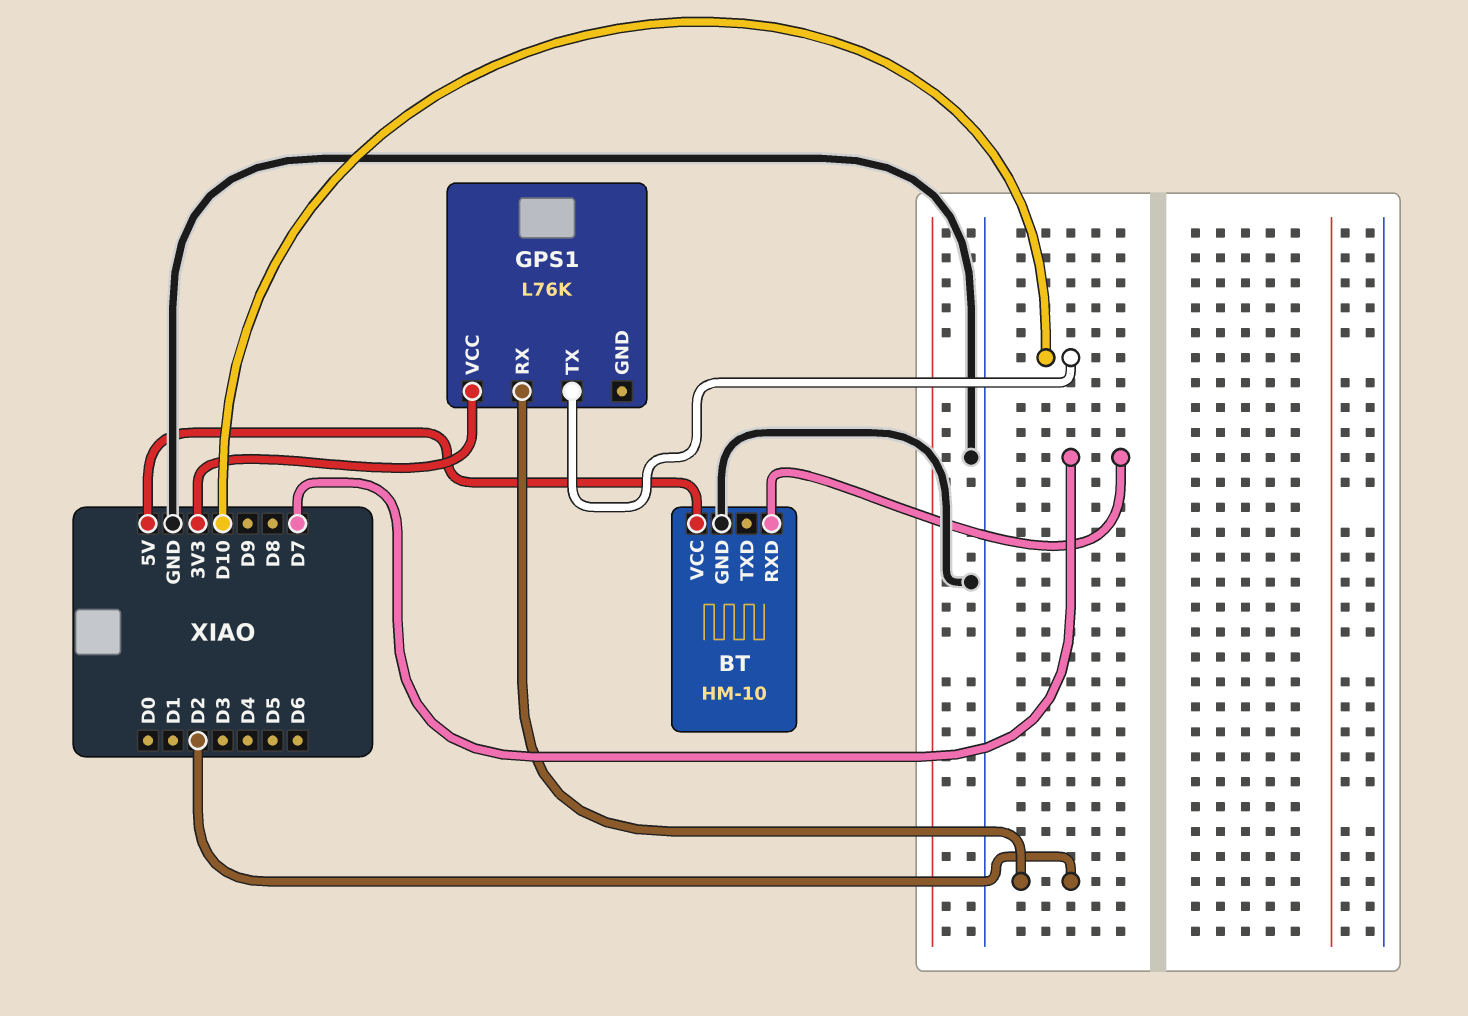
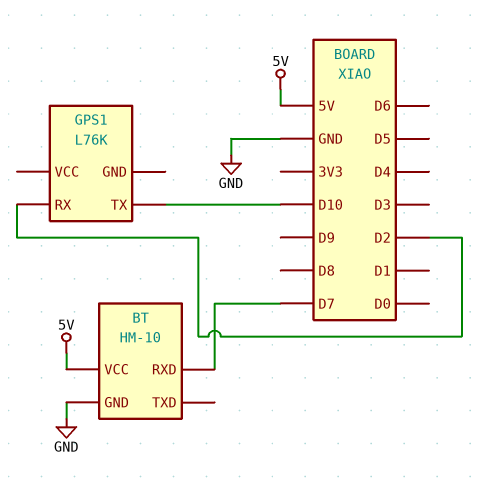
GPS1 pin VCC: 3V3 -> none

